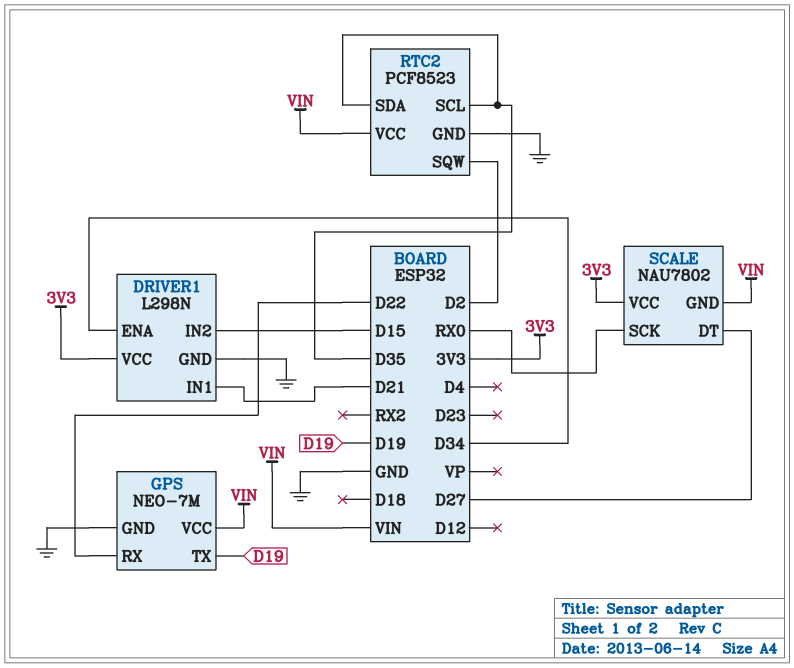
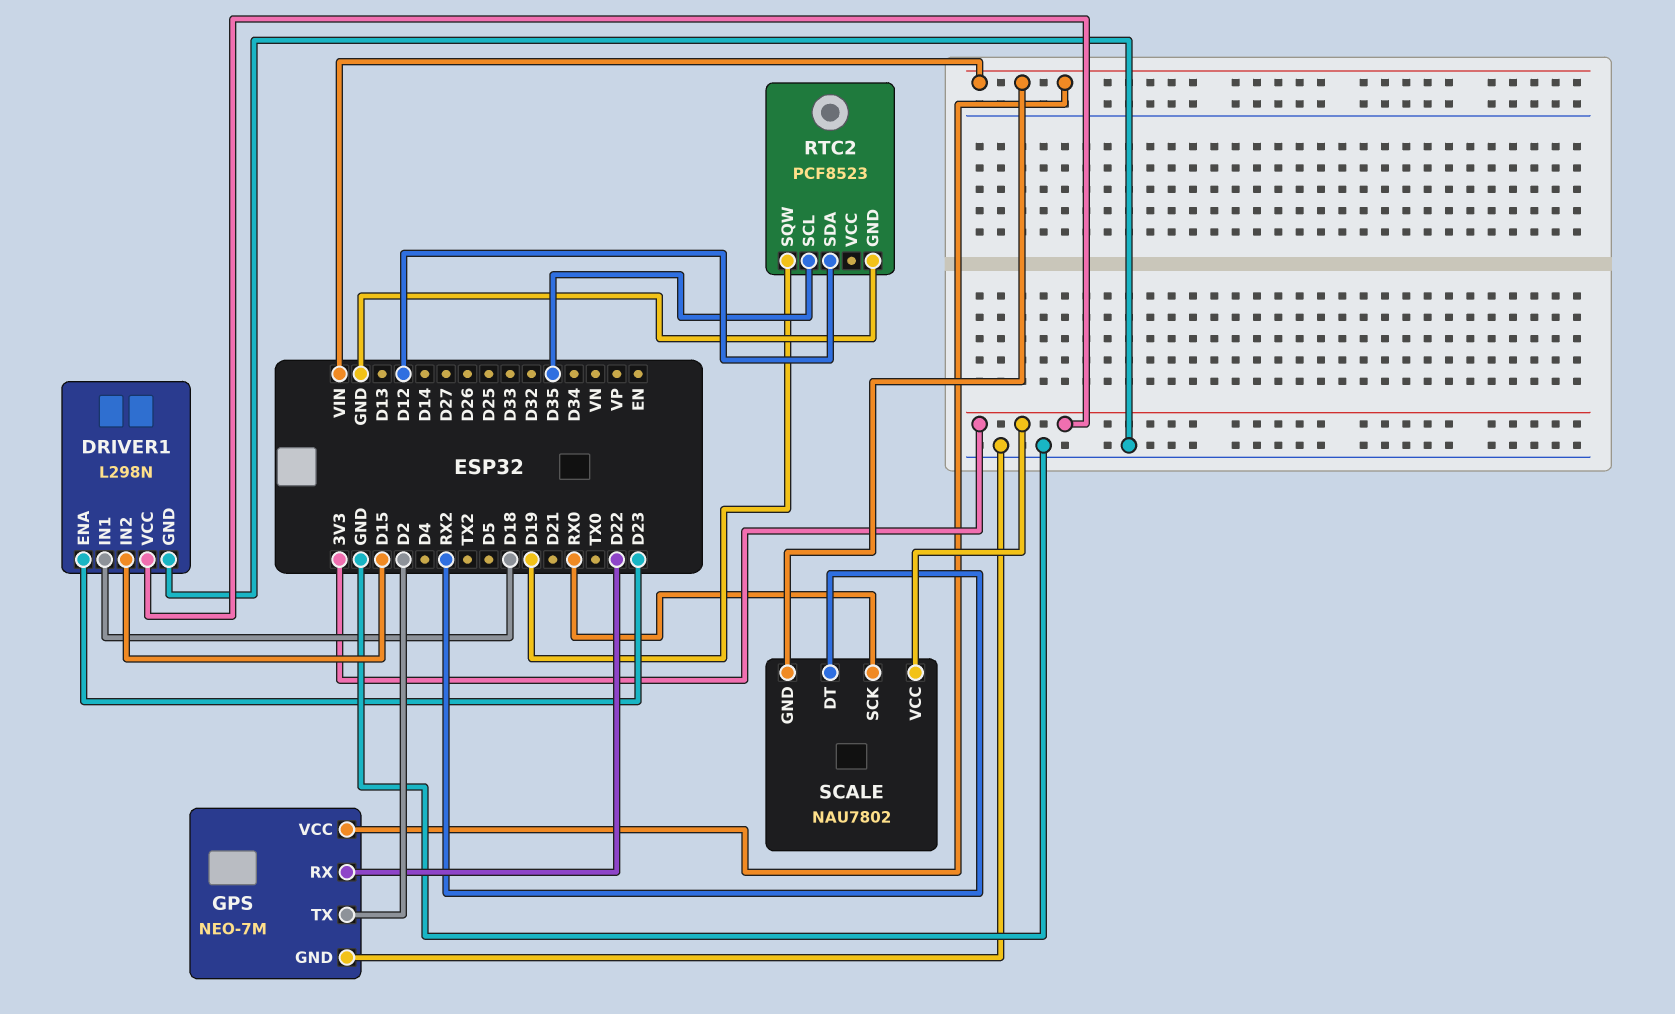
DRIVER1 pin ENA: D34 -> D23
DRIVER1 pin IN1: D21 -> D18
GPS pin TX: D19 -> D2
RTC2 pin SDA: D35 -> D12
RTC2 pin SQW: D2 -> D19
RTC2 pin VCC: VIN -> none
SCALE pin DT: D27 -> RX2

